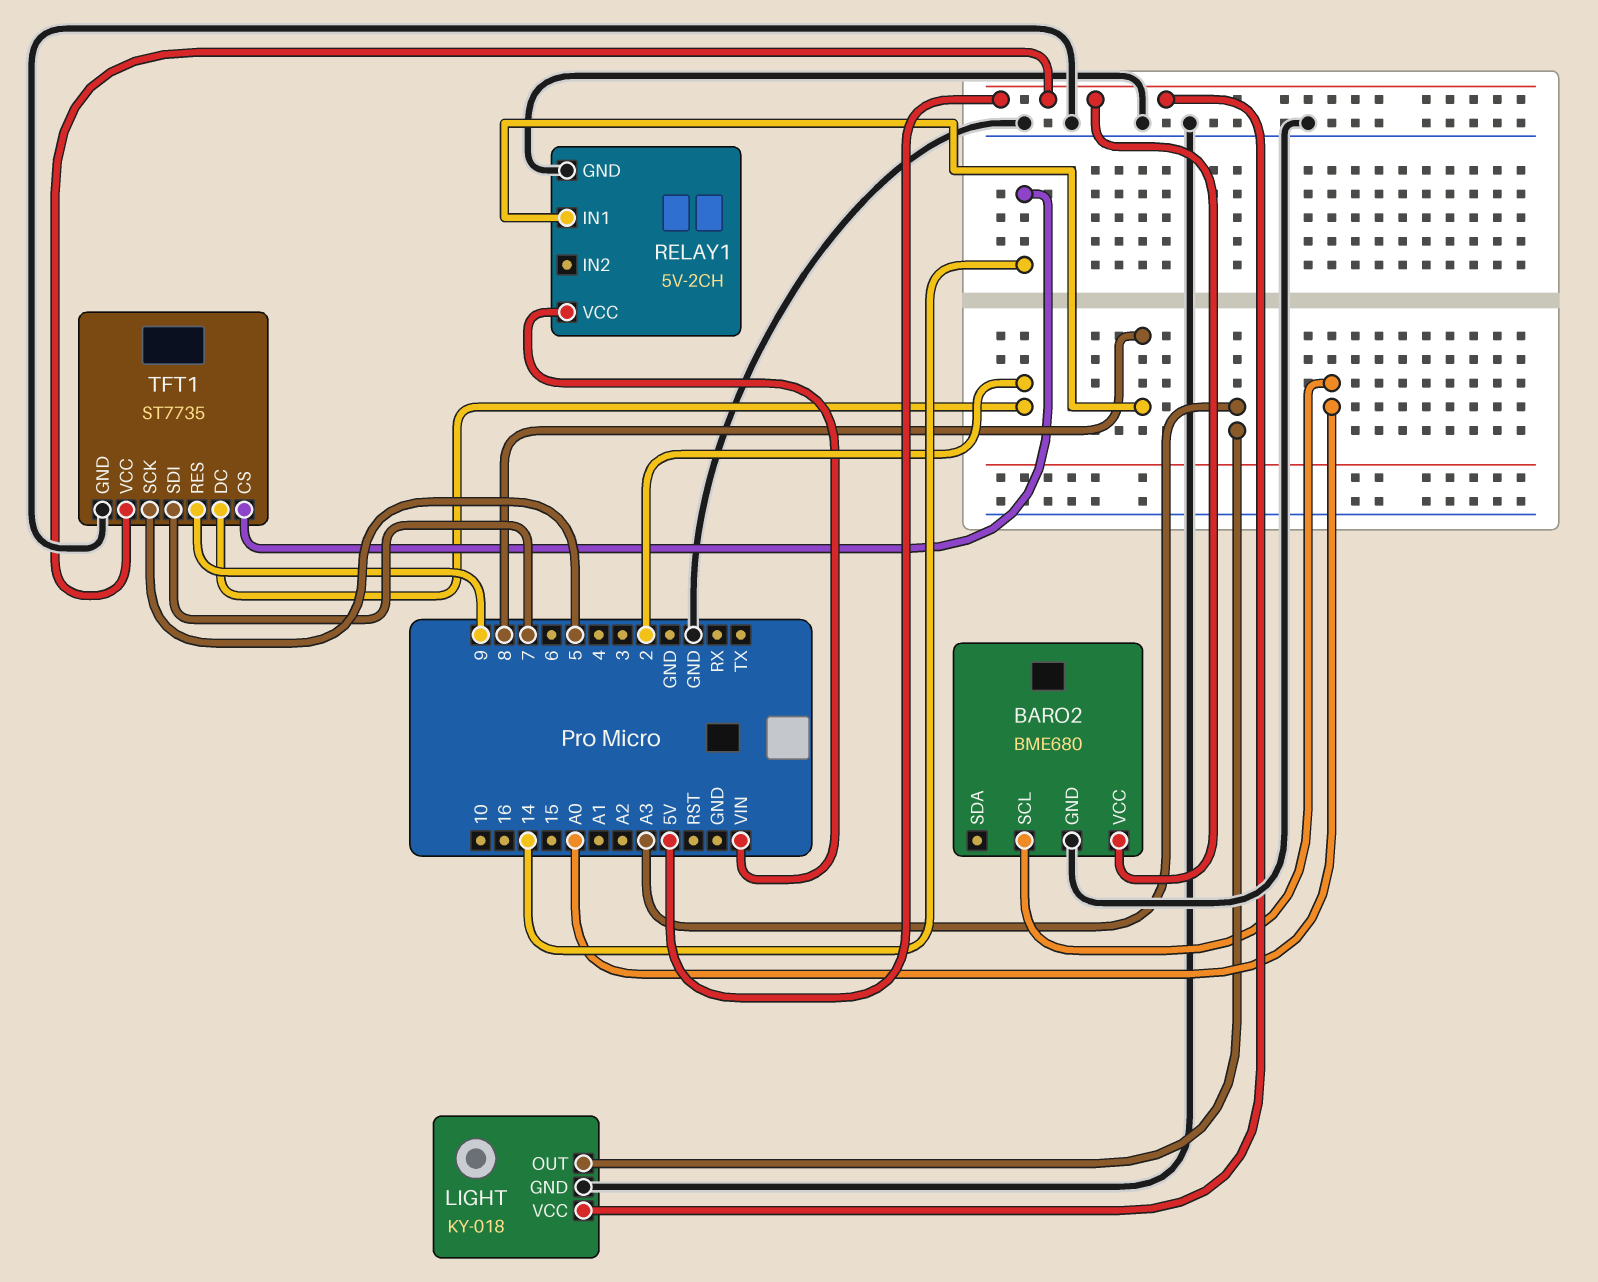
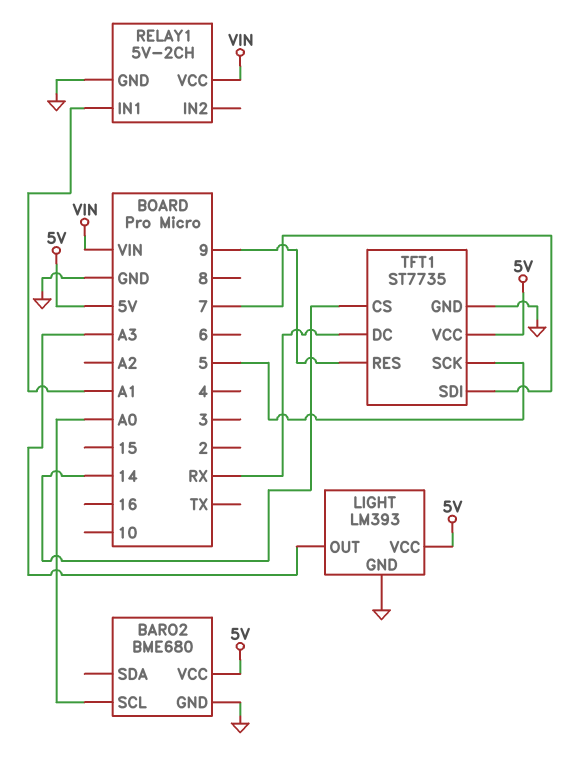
LIGHT: KY-018 -> LM393
RELAY1 pin IN1: 8 -> A1
TFT1 pin DC: 2 -> RX

